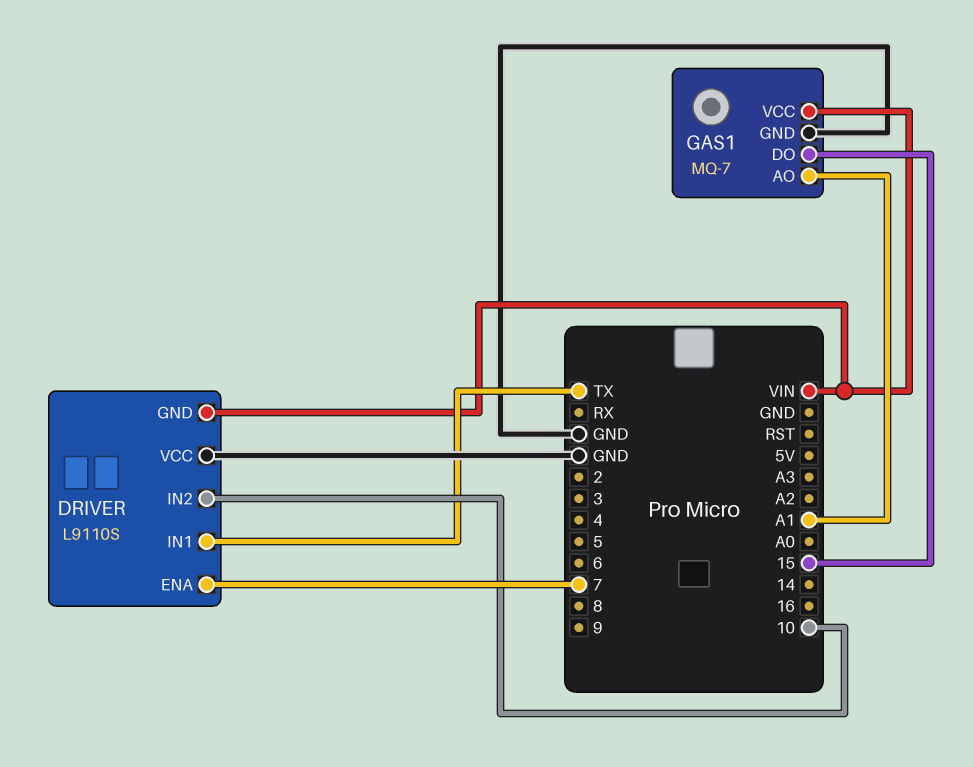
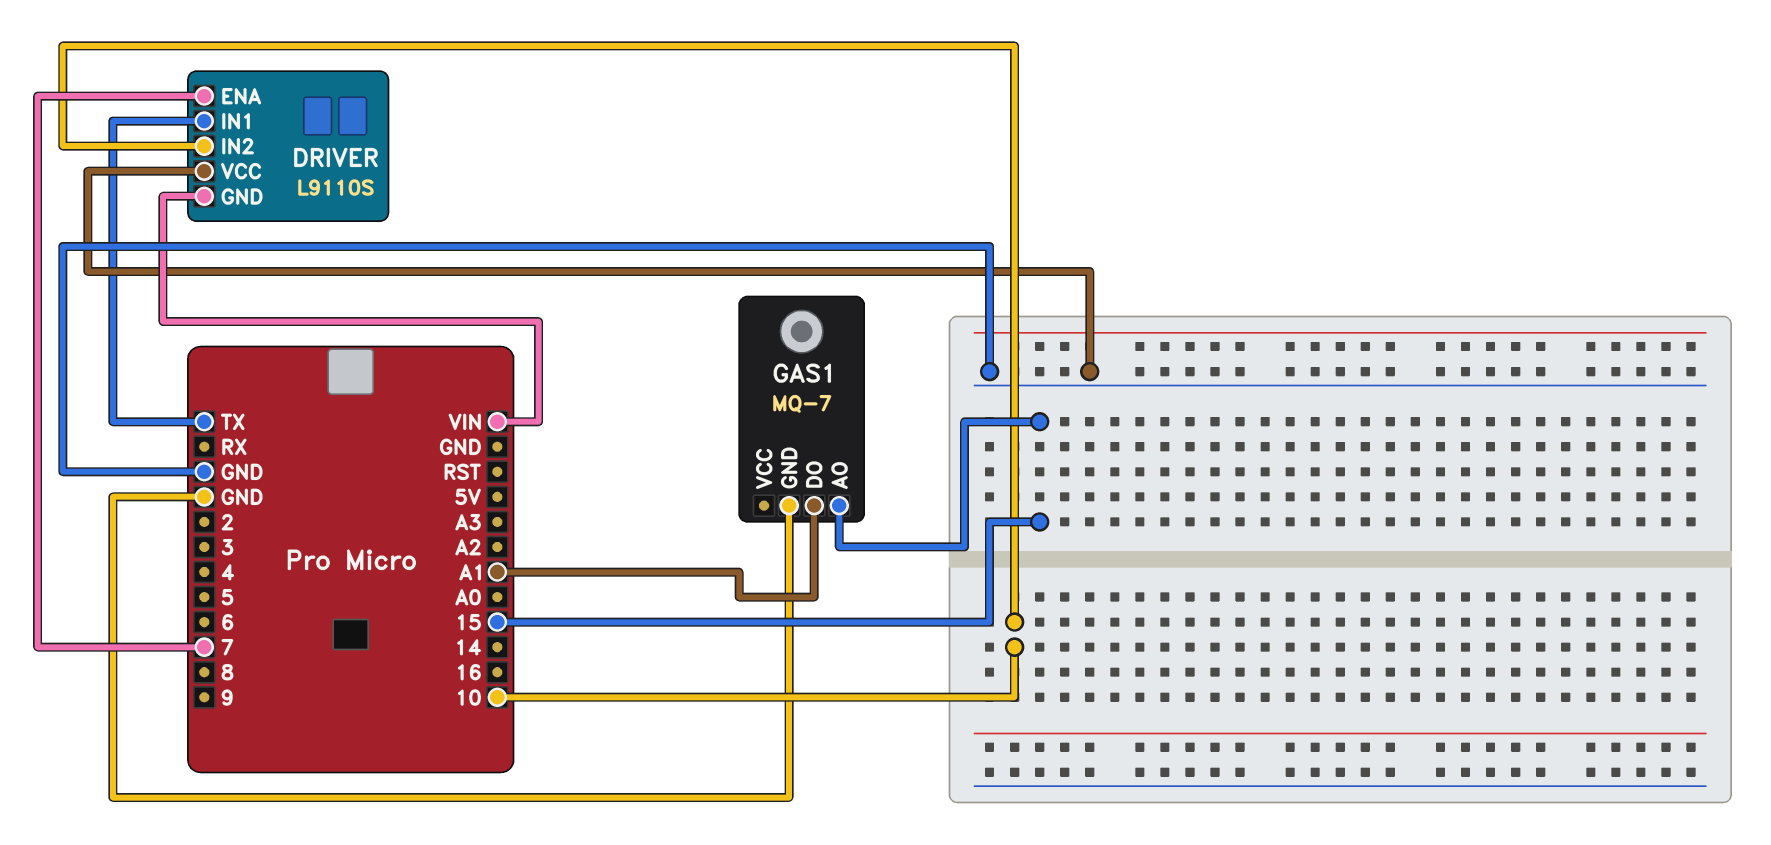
GAS1 pin AO: A1 -> 15
GAS1 pin DO: 15 -> A1
GAS1 pin VCC: VIN -> none

